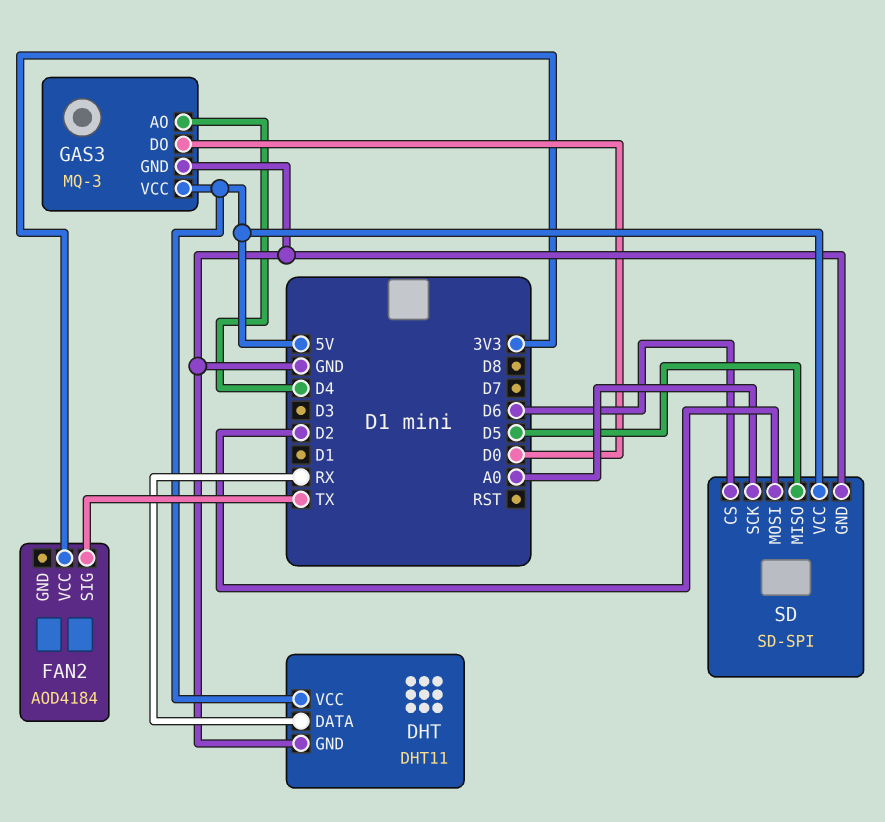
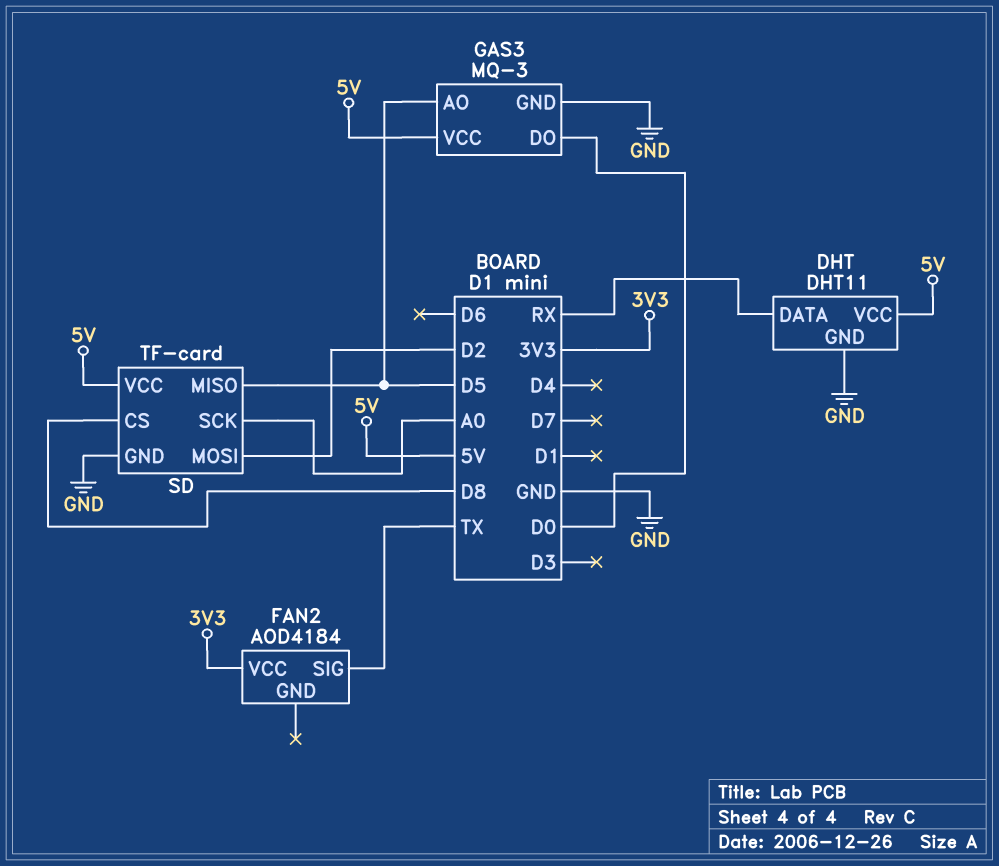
GAS3 pin AO: D4 -> D5
SD: SD-SPI -> TF-card
SD pin CS: D6 -> D8

